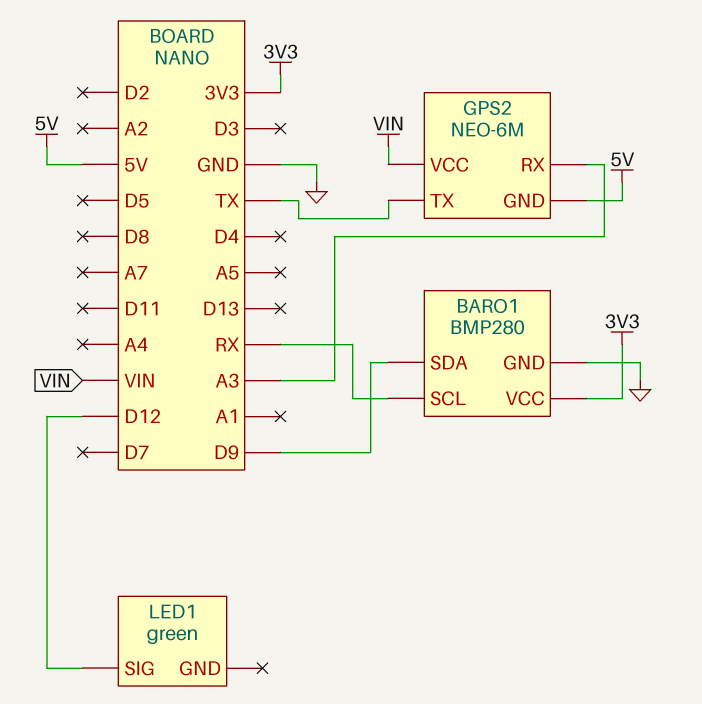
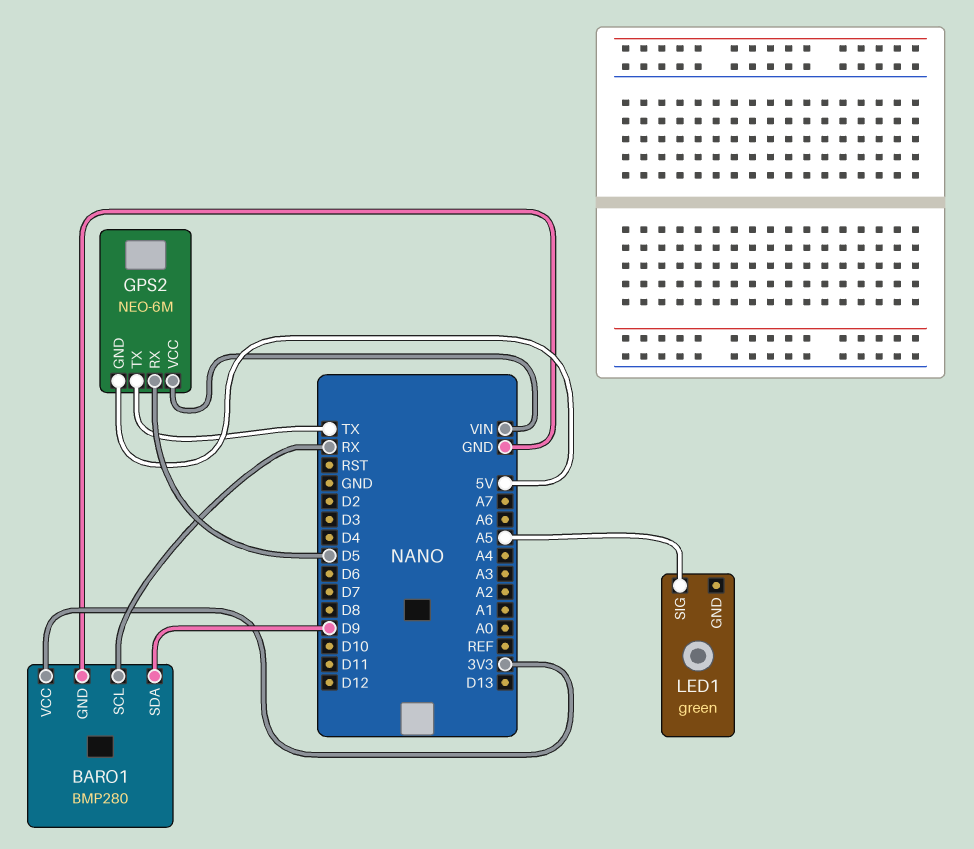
GPS2 pin RX: A3 -> D5
LED1 pin SIG: D12 -> A5

